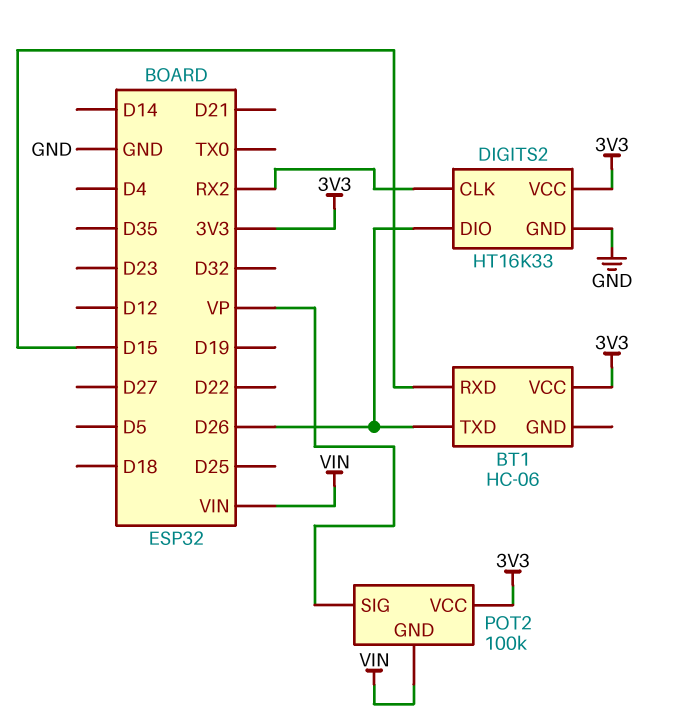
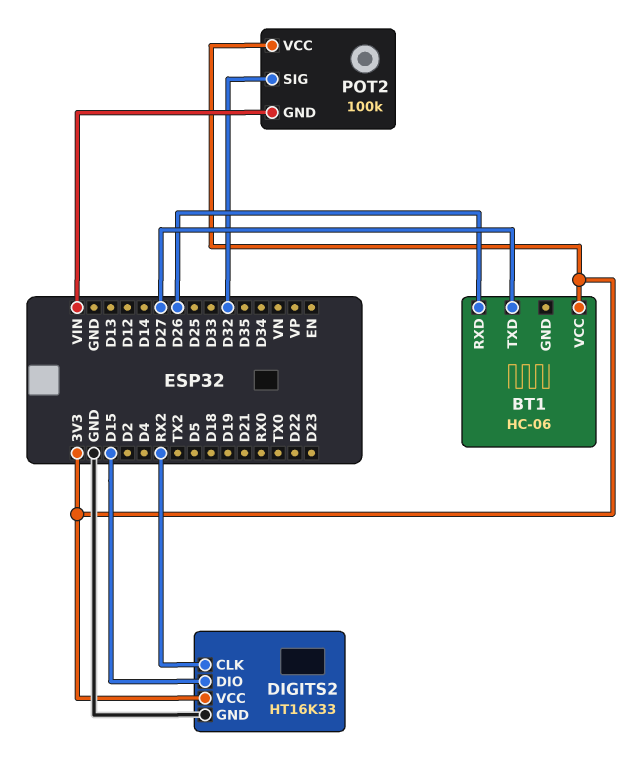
BT1 pin RXD: D15 -> D26
BT1 pin TXD: D26 -> D27
DIGITS2 pin DIO: D26 -> D15
POT2 pin SIG: VP -> D32

